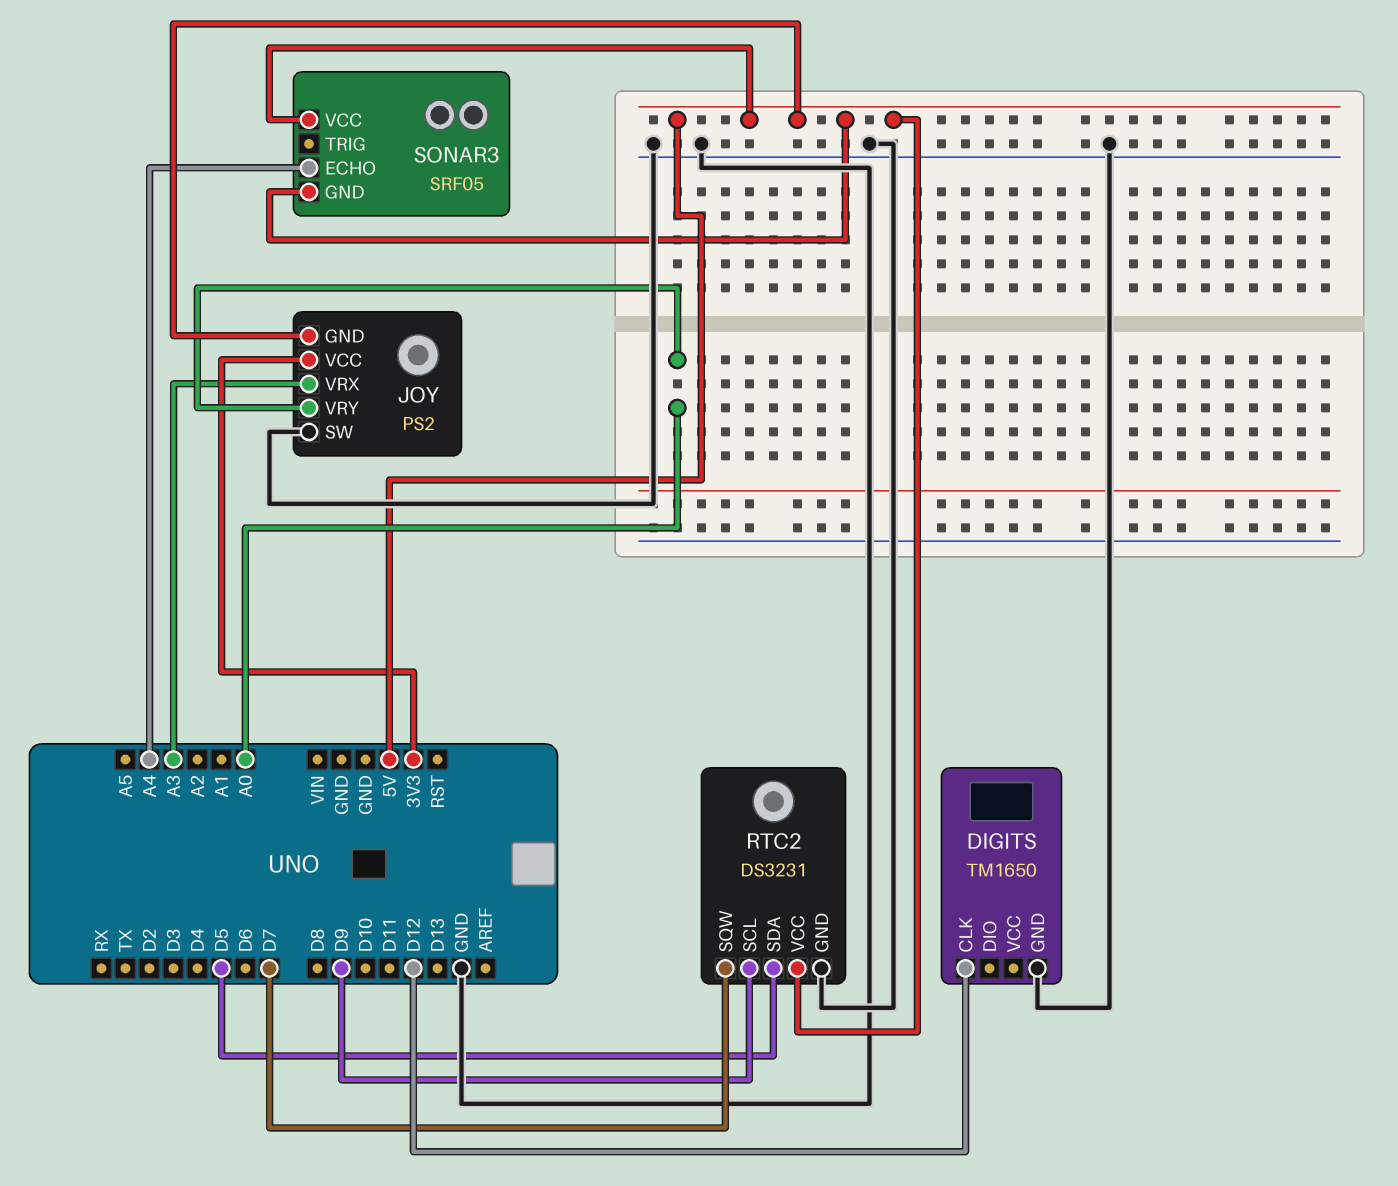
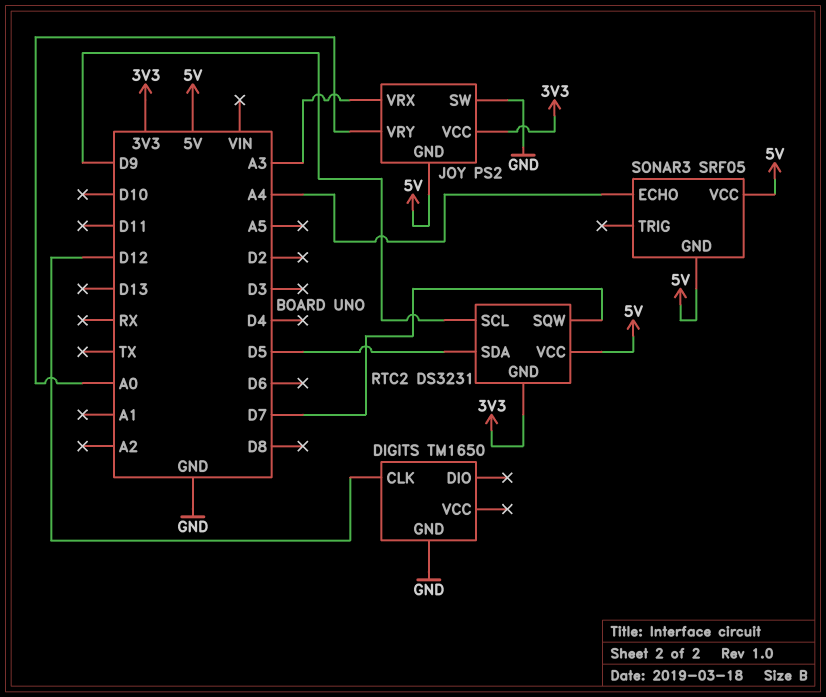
RTC2 pin GND: GND -> 3V3

